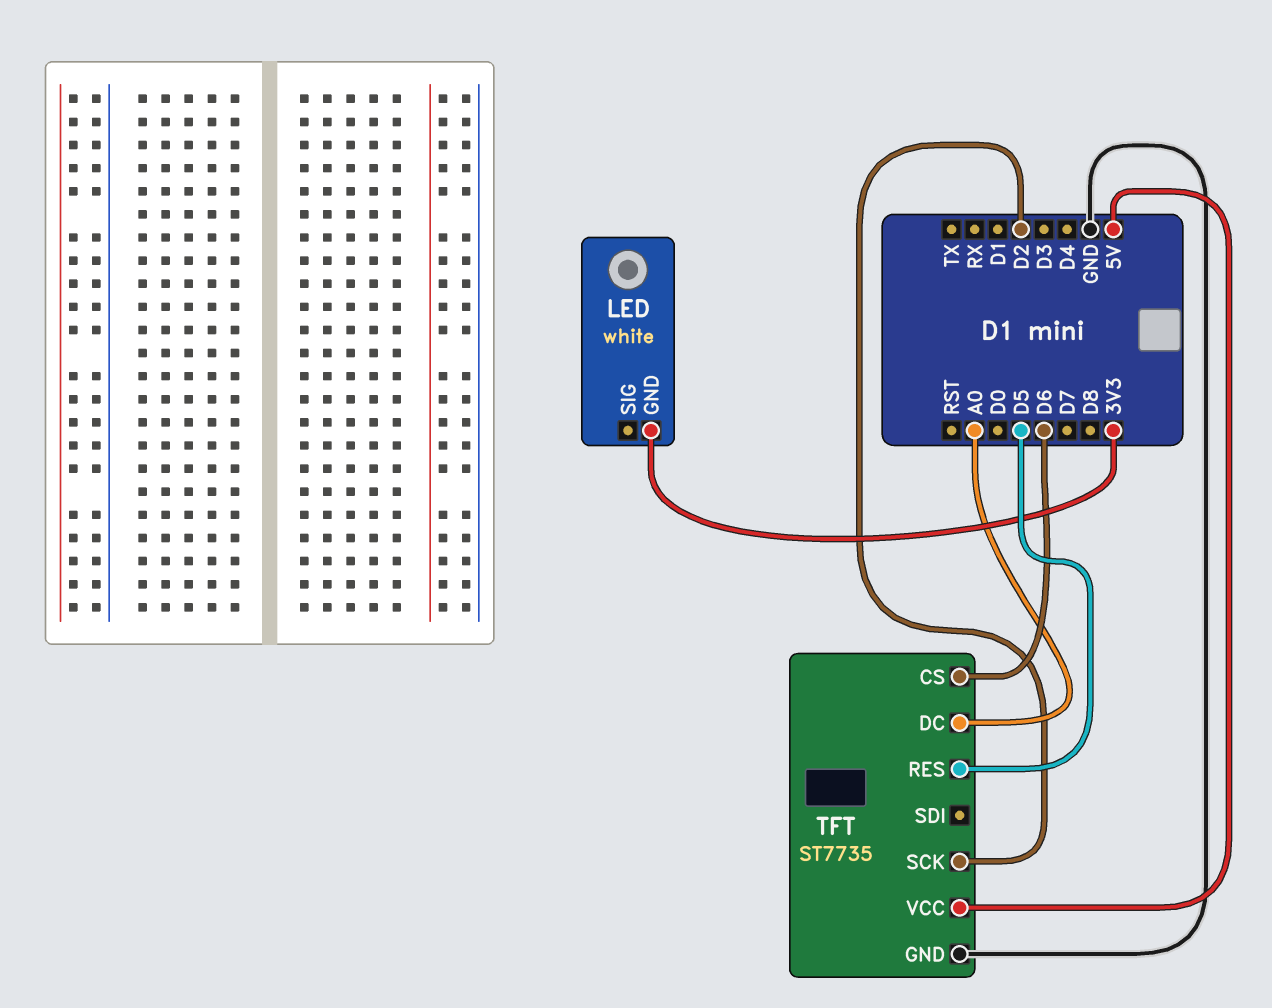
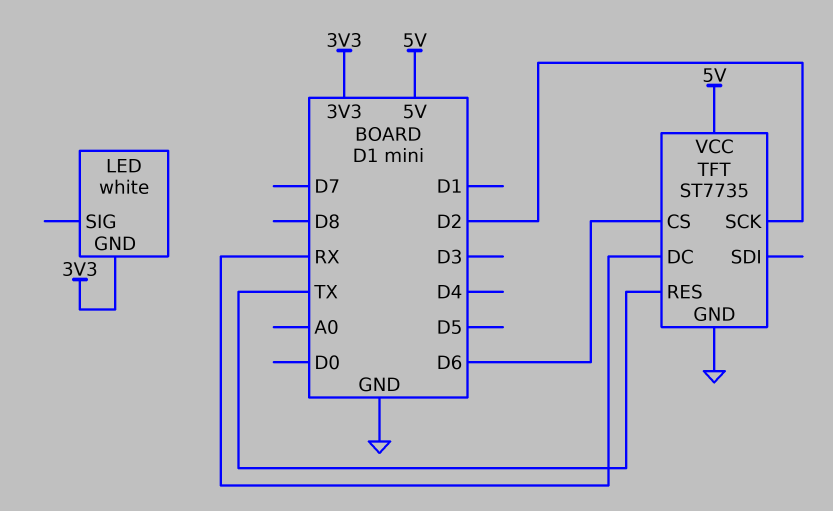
TFT pin DC: A0 -> RX
TFT pin RES: D5 -> TX

